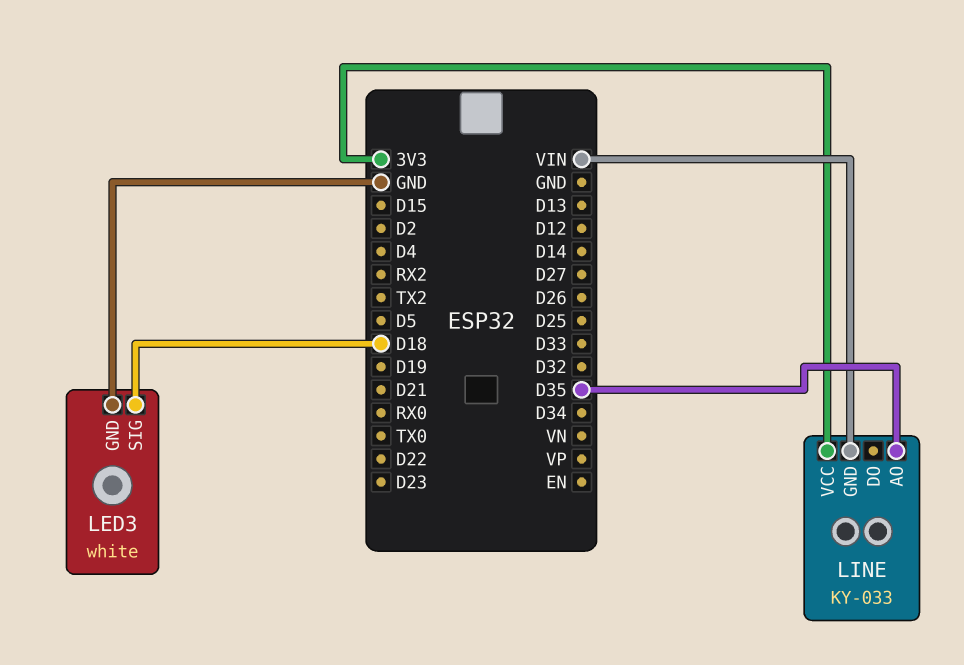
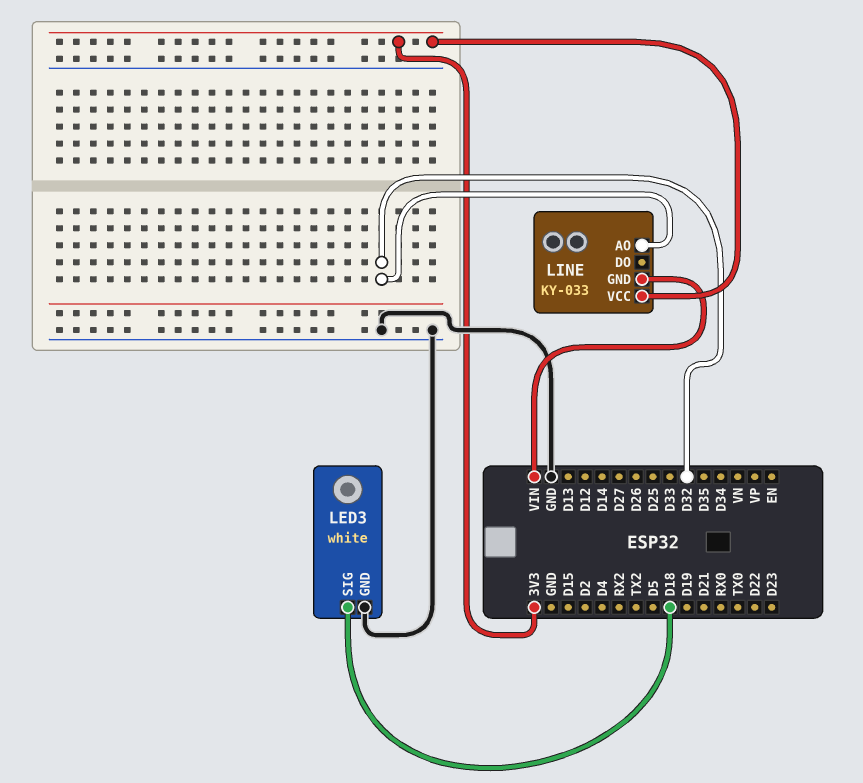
LINE pin AO: D35 -> D32

